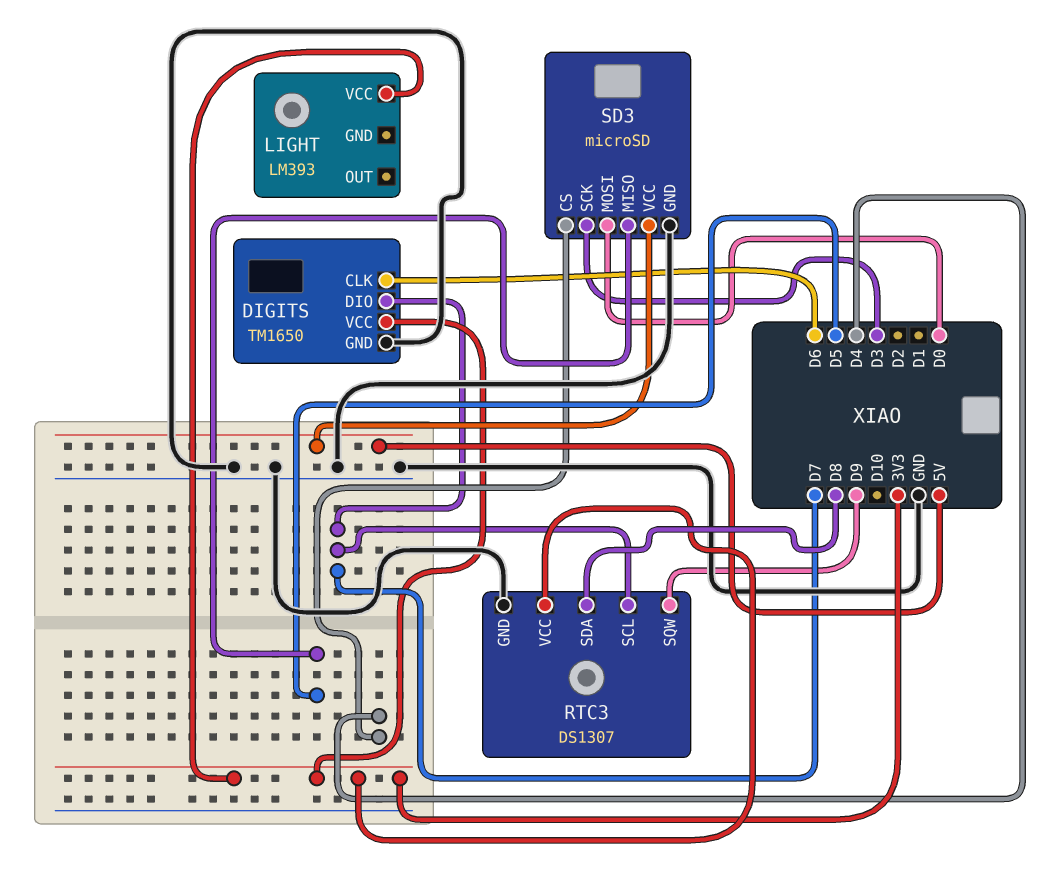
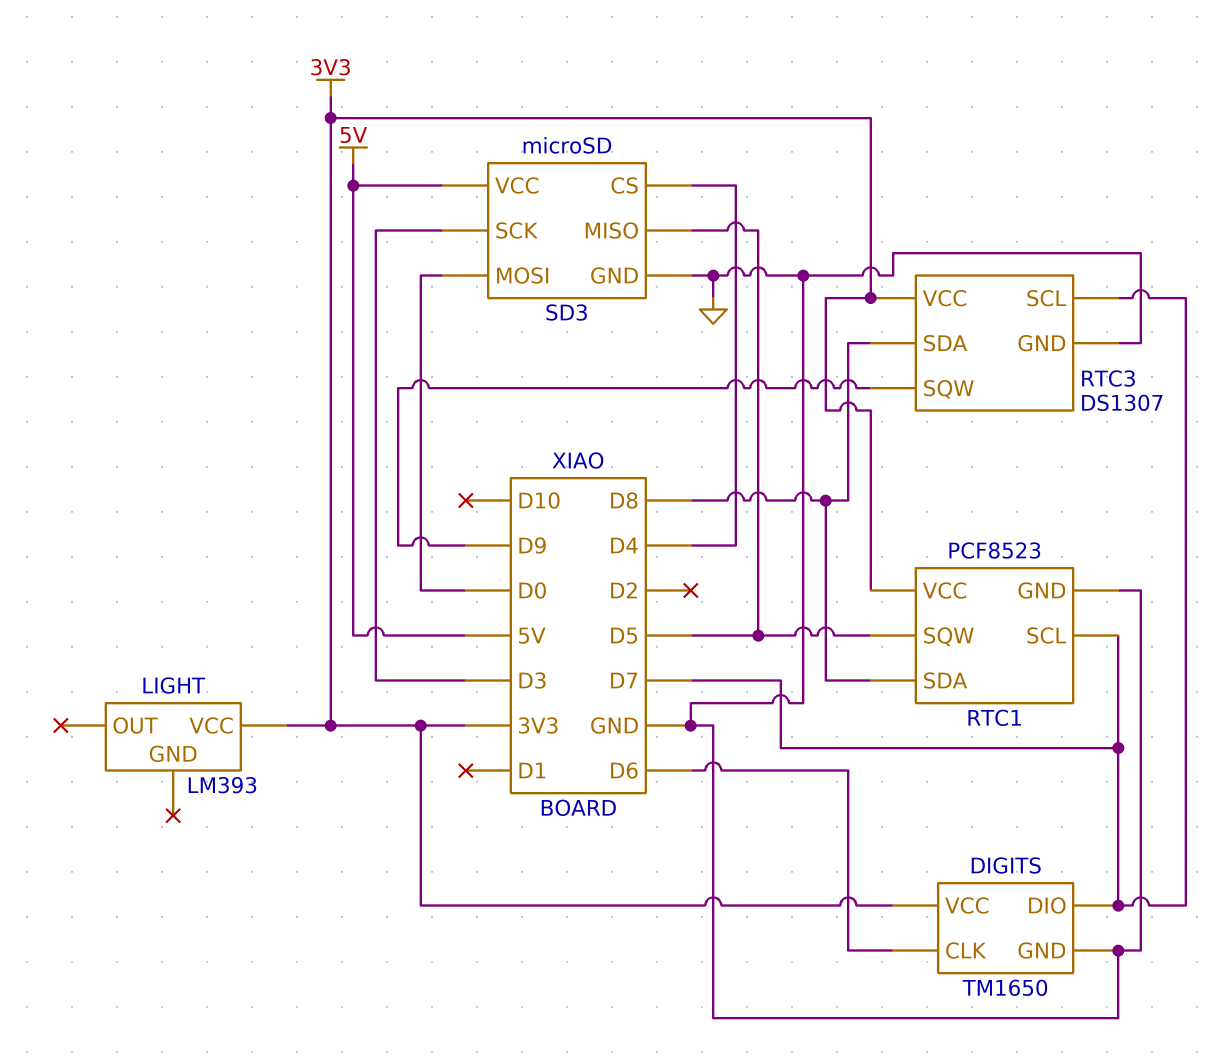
RTC1: none -> PCF8523
RTC1 pin GND: none -> GND
RTC1 pin SCL: none -> D7
RTC1 pin SDA: none -> D8
RTC1 pin SQW: none -> D5
RTC1 pin VCC: none -> 3V3

